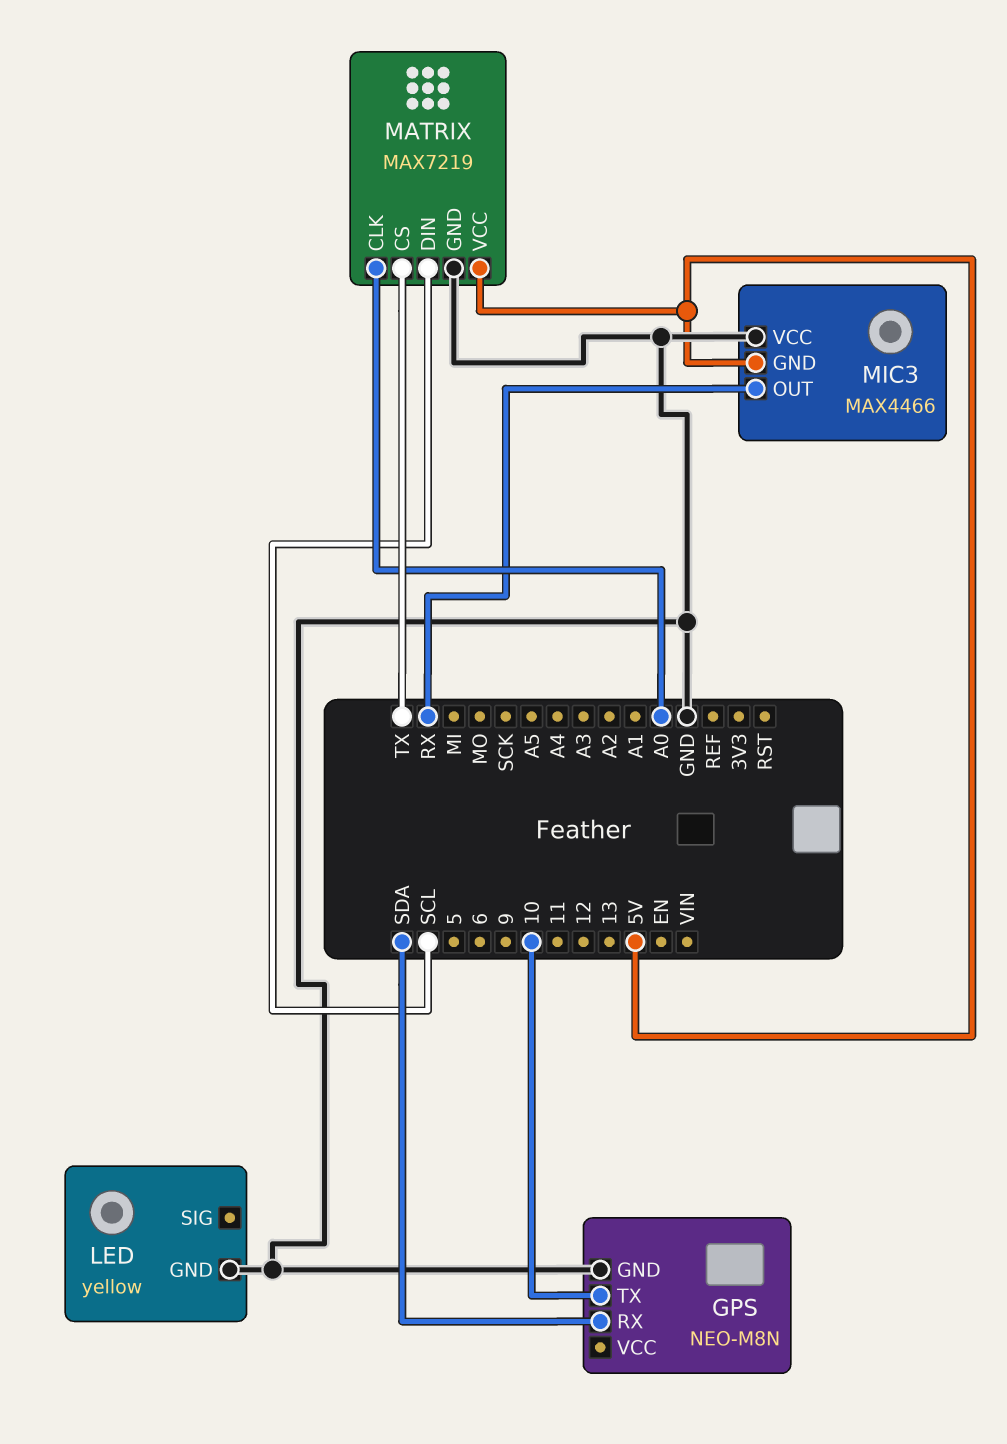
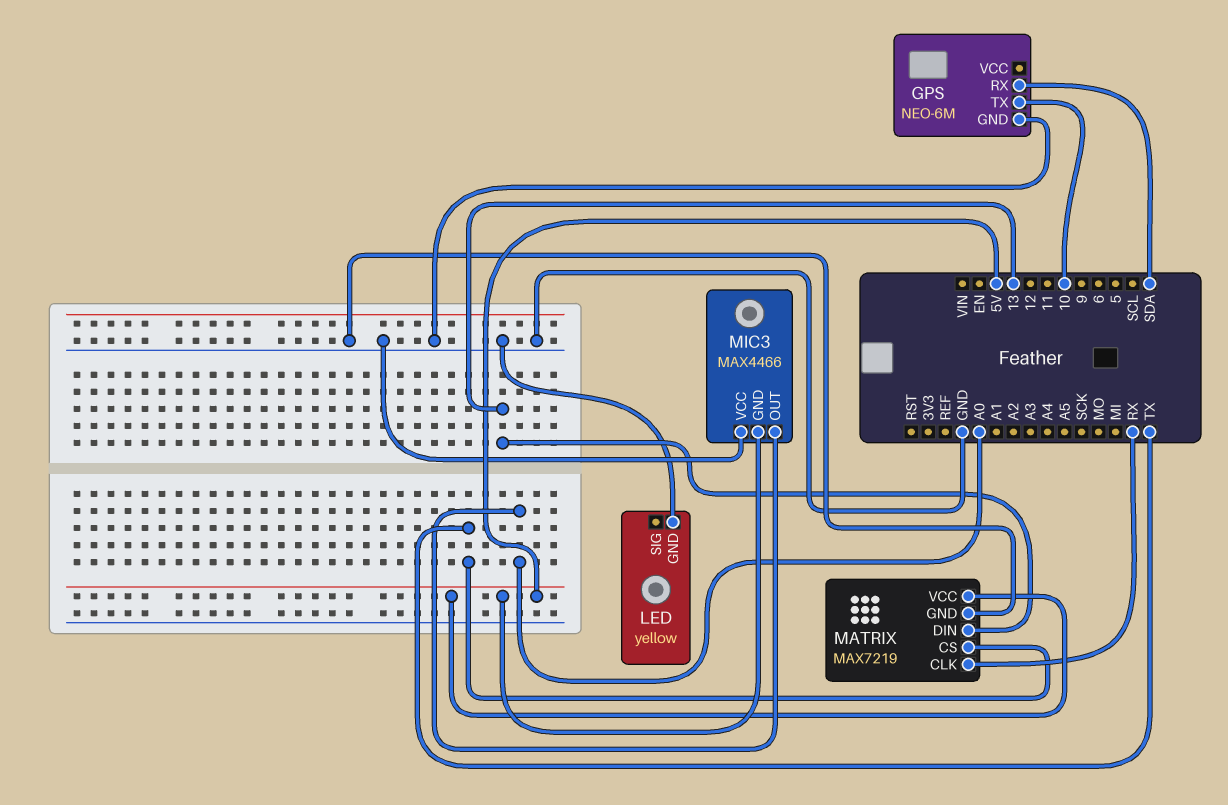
GPS: NEO-M8N -> NEO-6M
MATRIX pin CLK: A0 -> RX
MATRIX pin DIN: SCL -> 13
MIC3 pin OUT: RX -> A0

